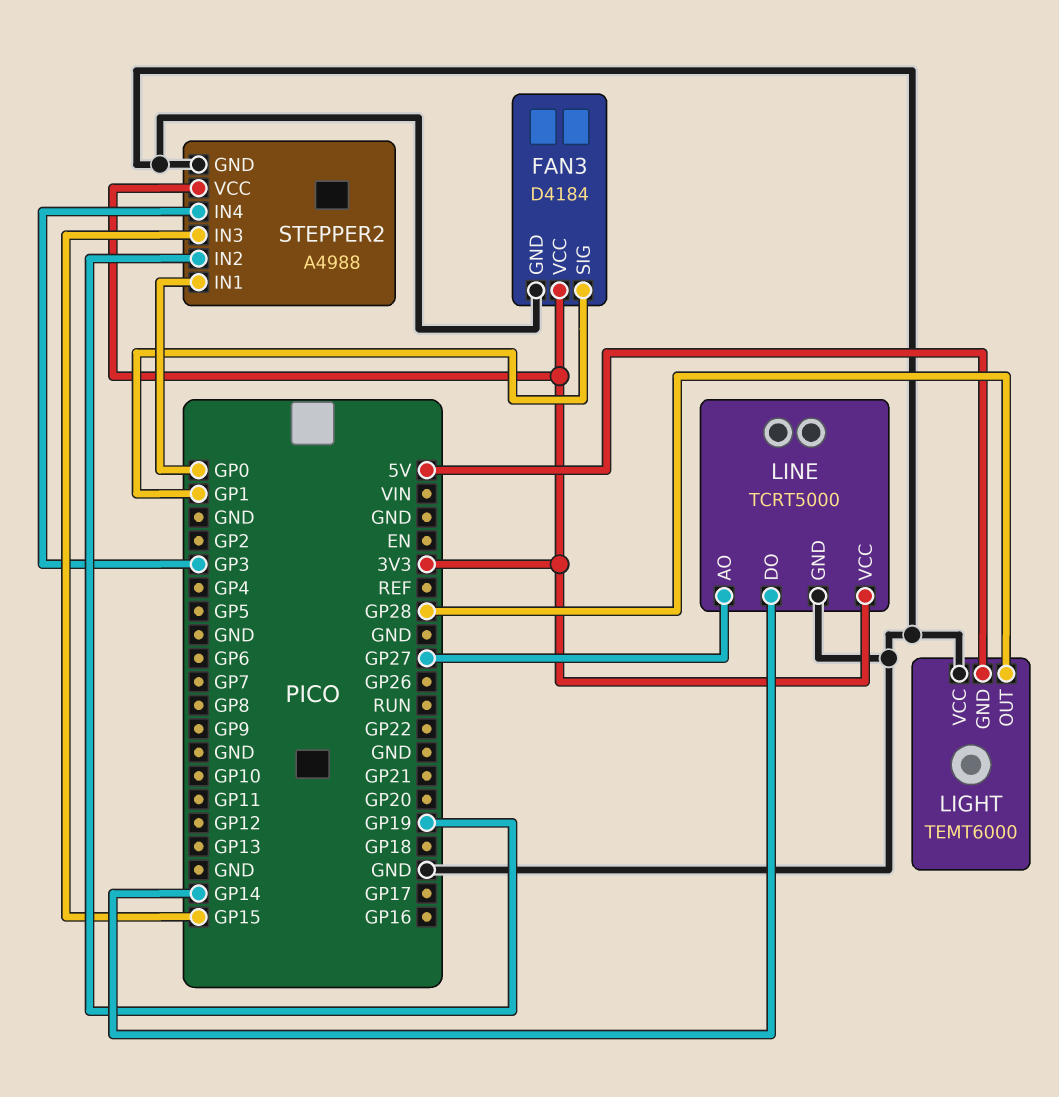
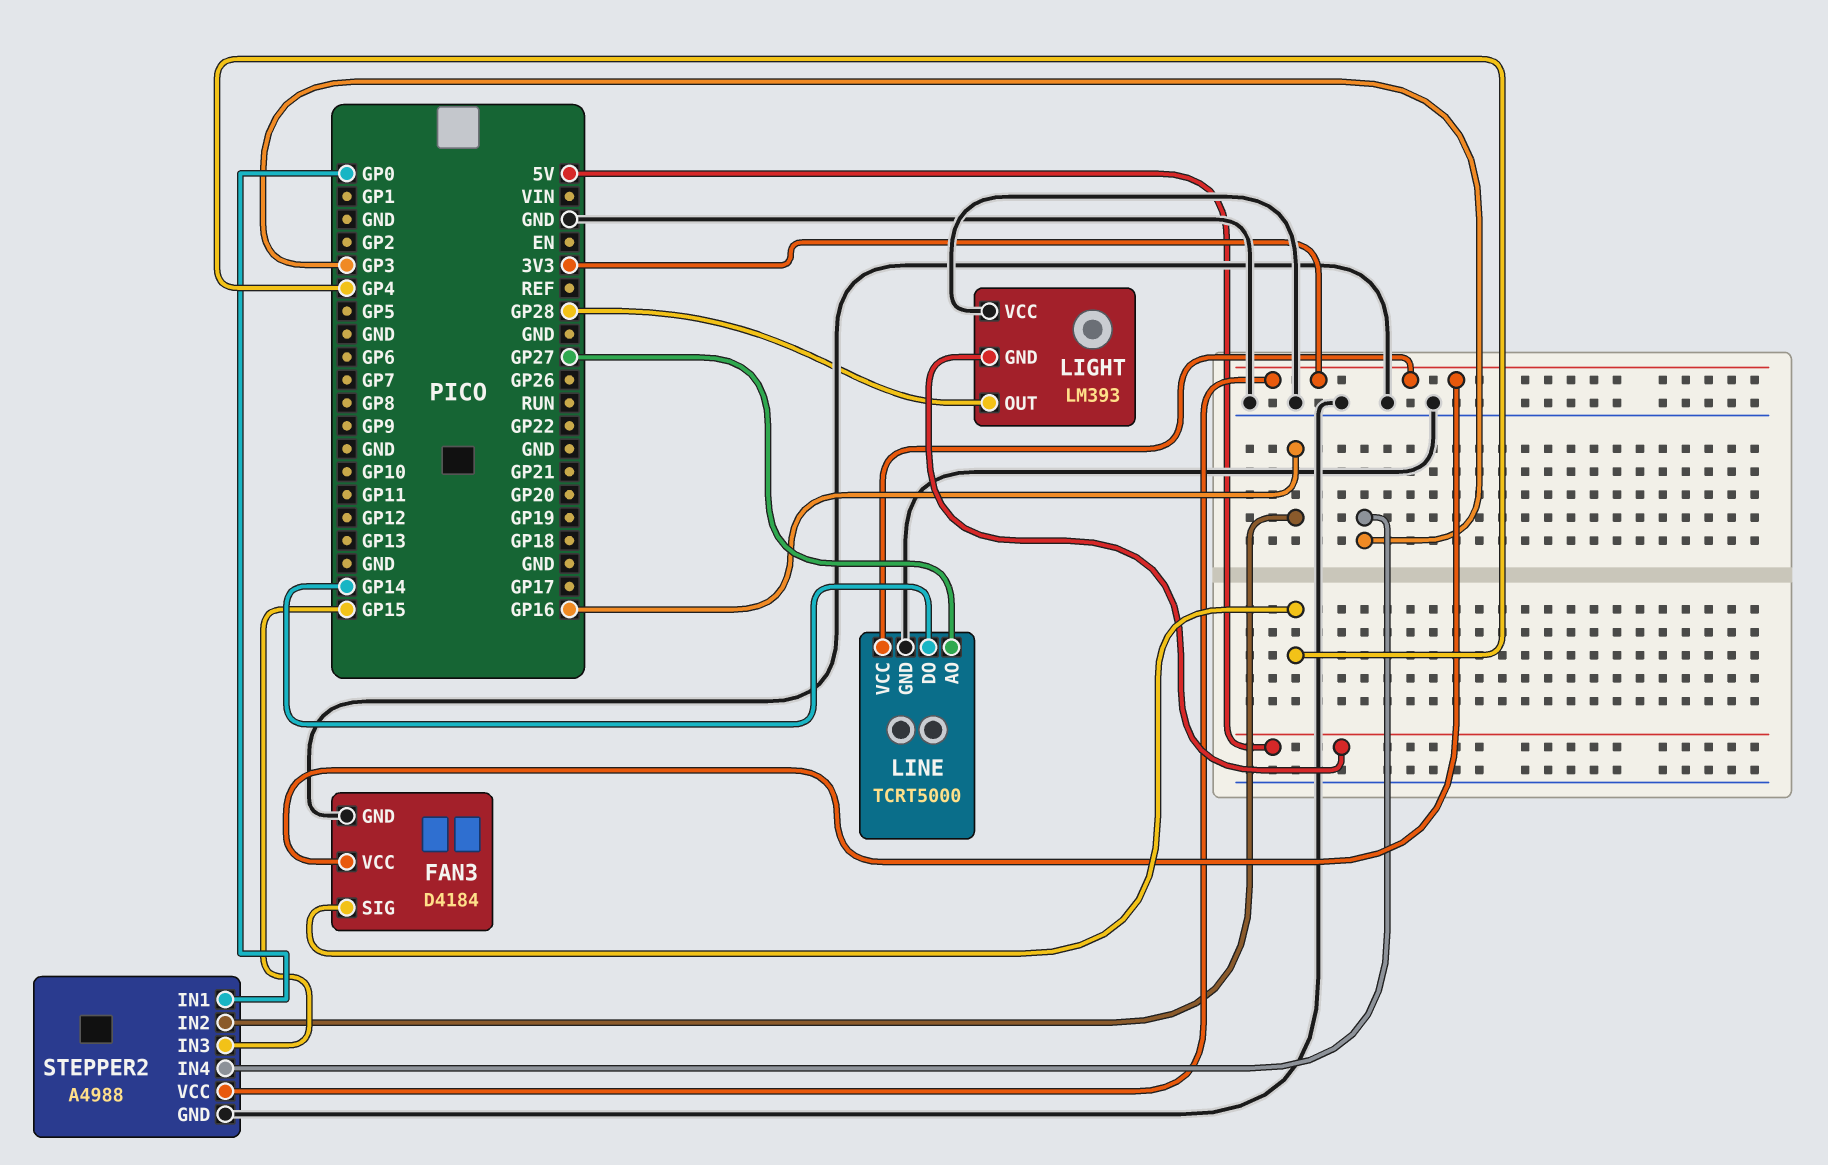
FAN3 pin SIG: GP1 -> GP4
LIGHT: TEMT6000 -> LM393
STEPPER2 pin IN2: GP19 -> GP16

